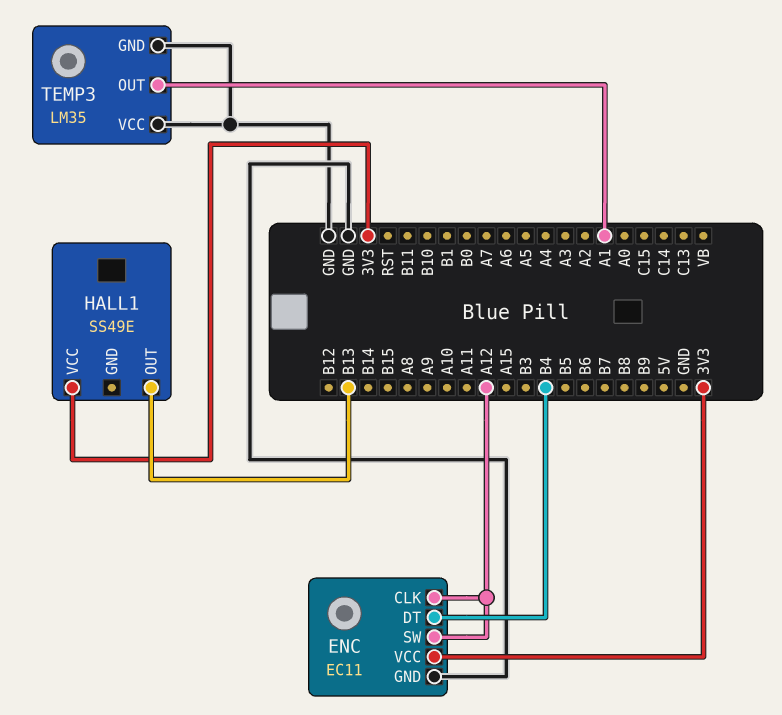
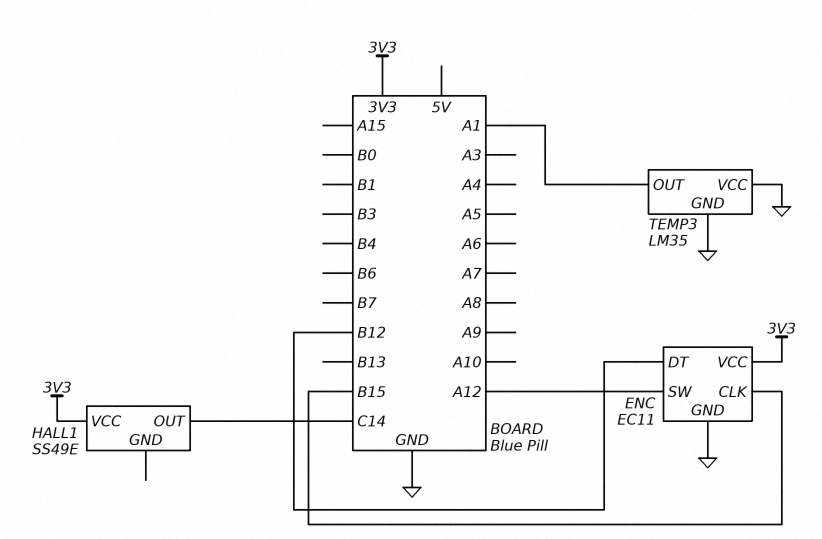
ENC pin CLK: A12 -> B15
ENC pin DT: B4 -> B12
HALL1 pin OUT: B13 -> C14

